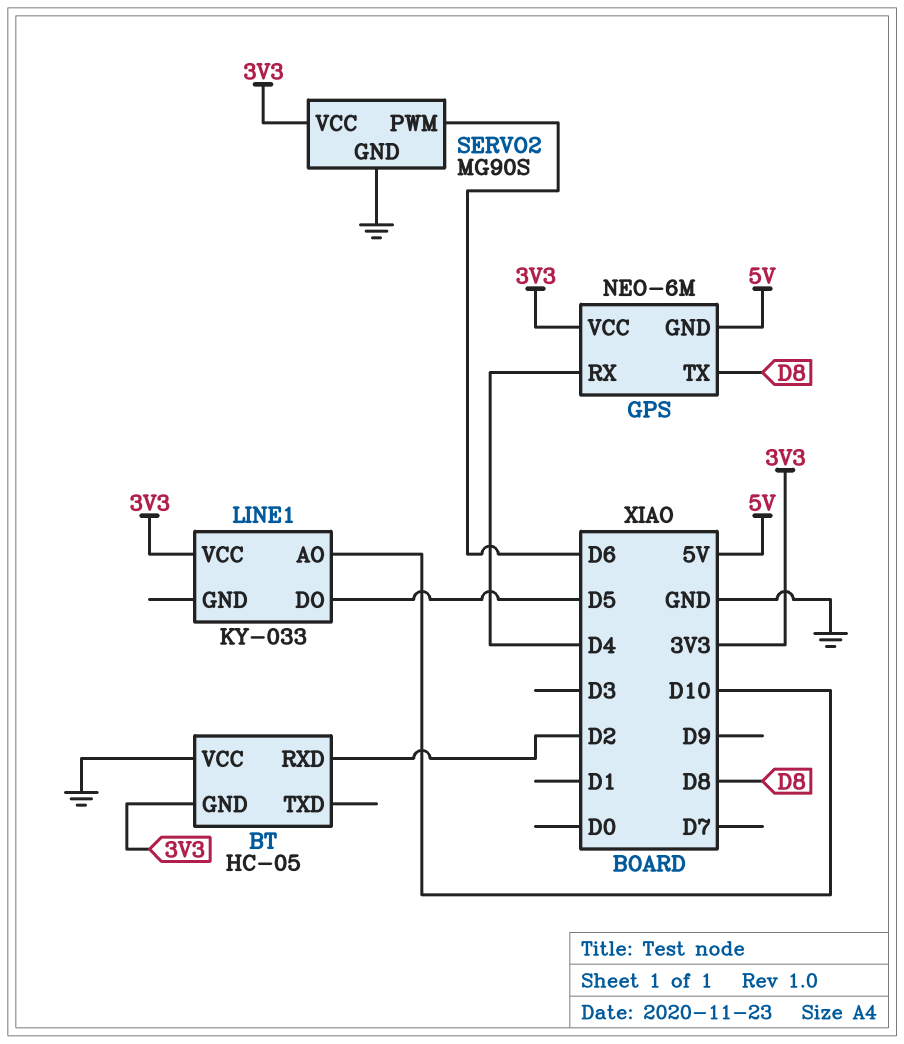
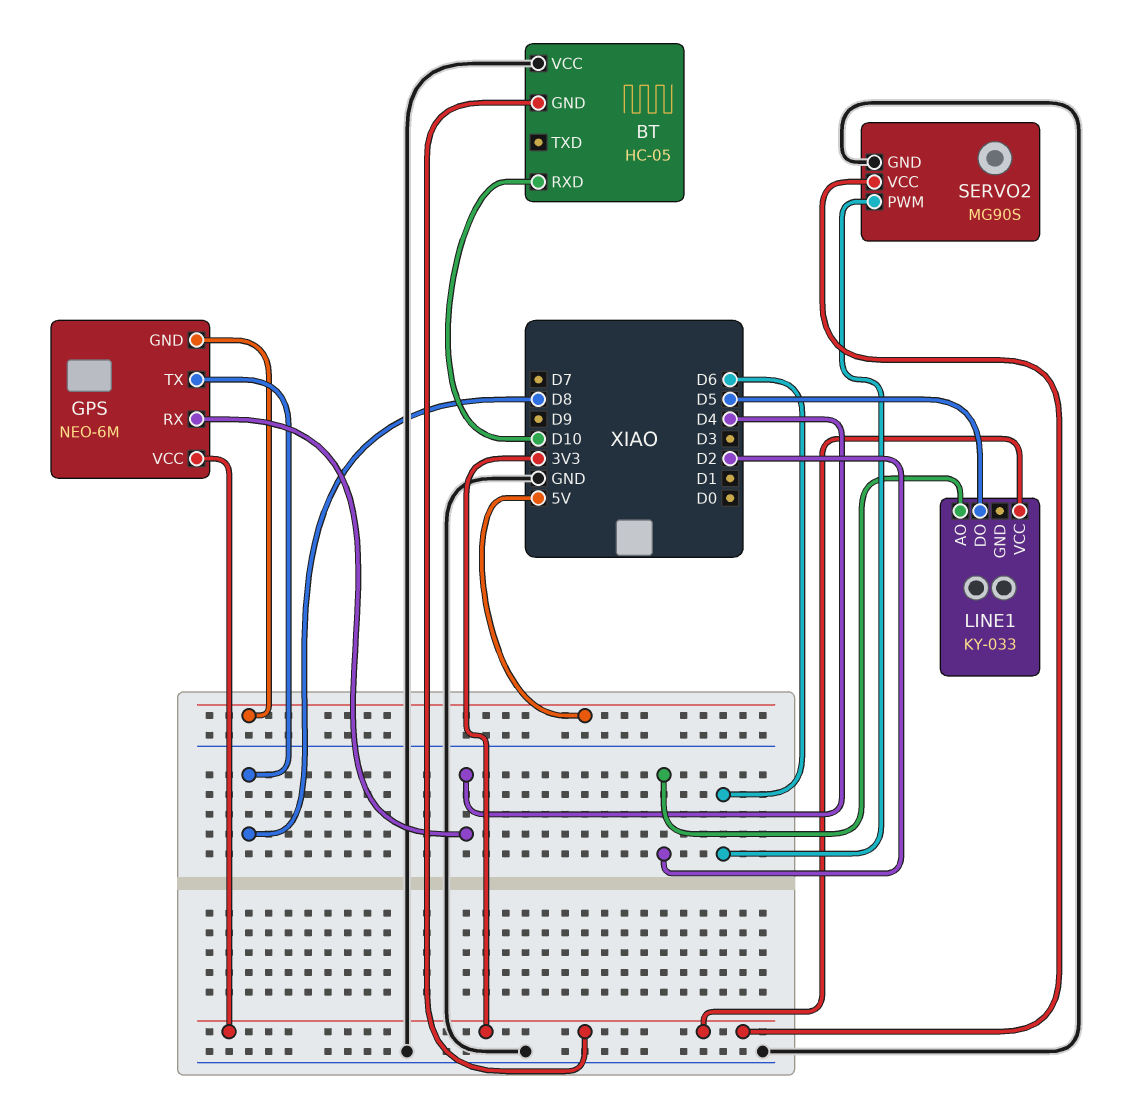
BT pin RXD: D2 -> D10
LINE1 pin AO: D10 -> D2

